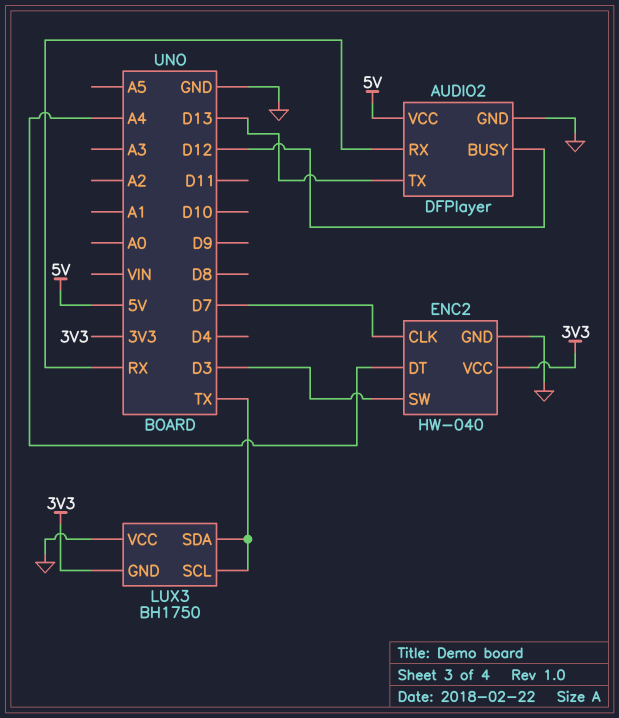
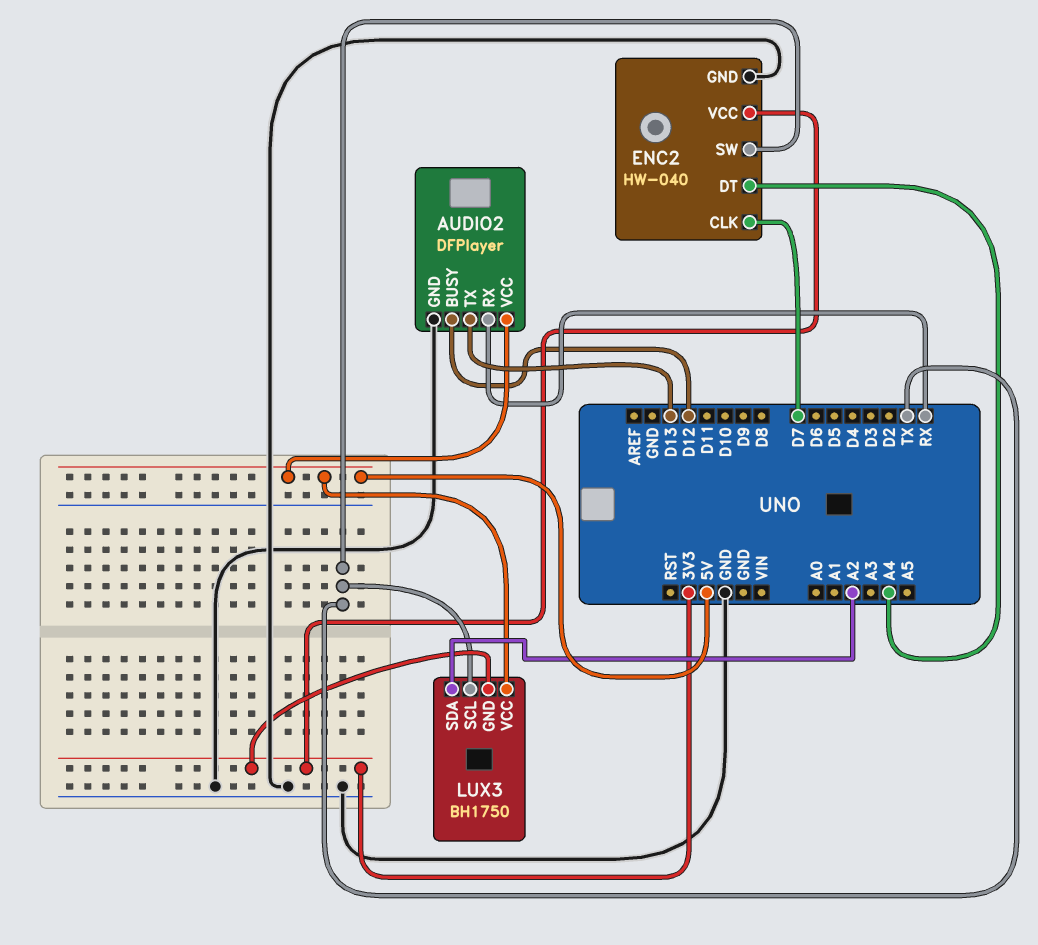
ENC2 pin SW: D3 -> TX
LUX3 pin SDA: TX -> A2
LUX3 pin VCC: GND -> 5V

